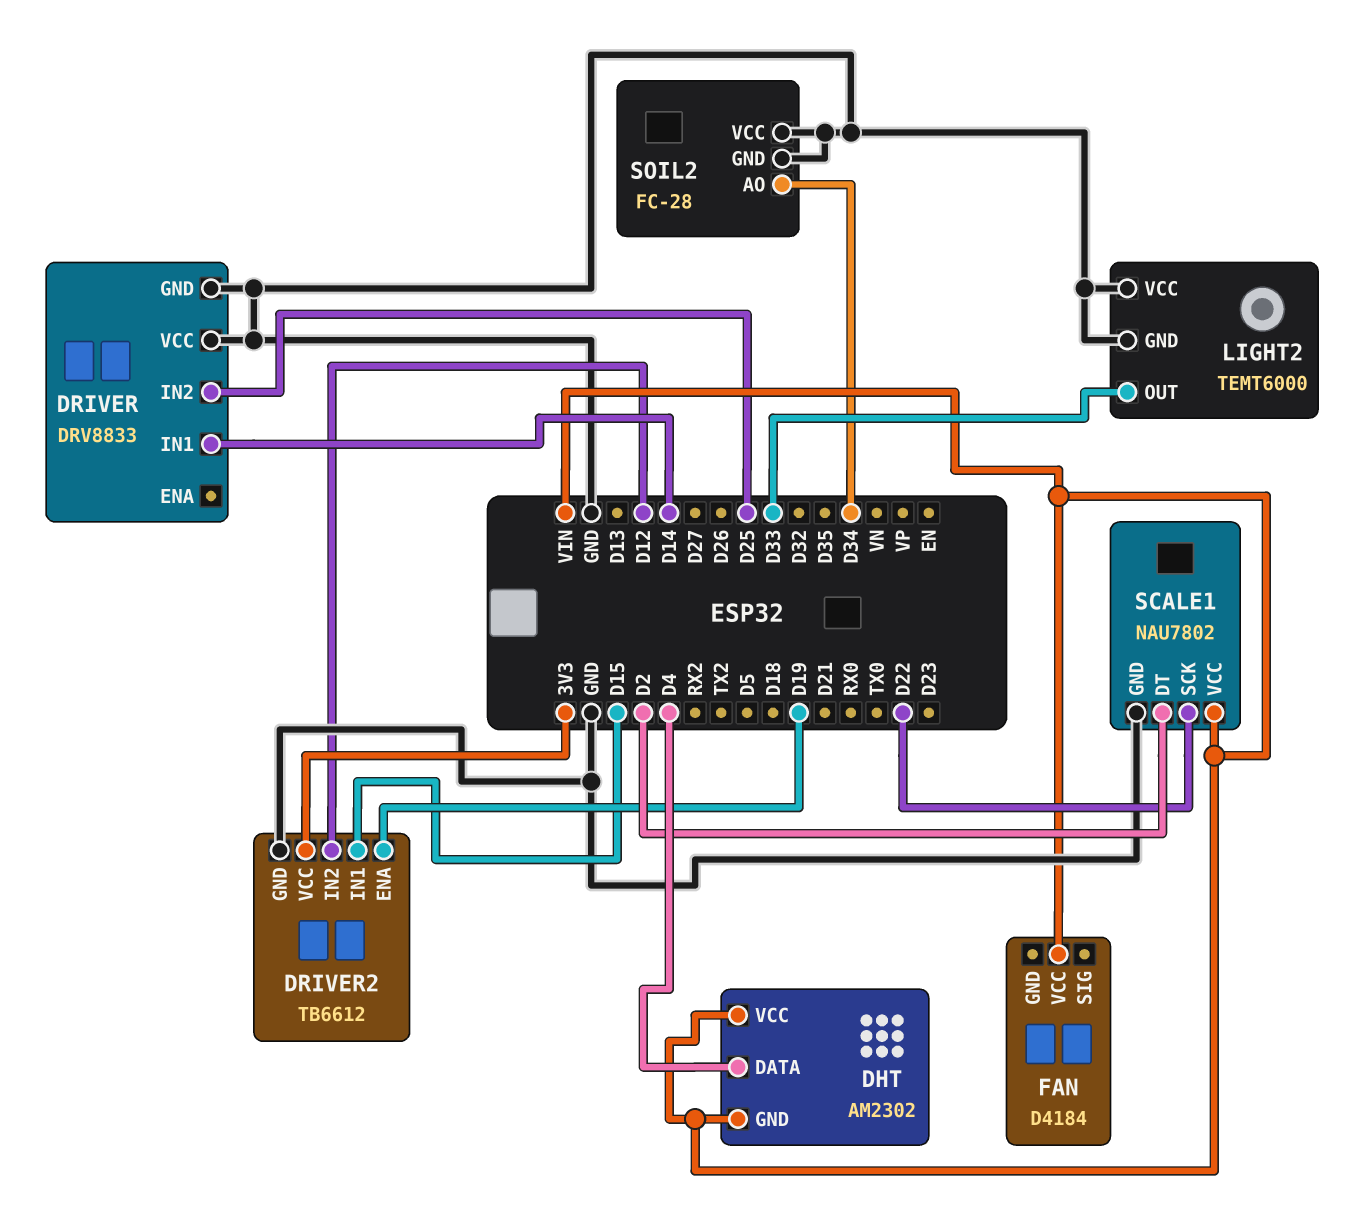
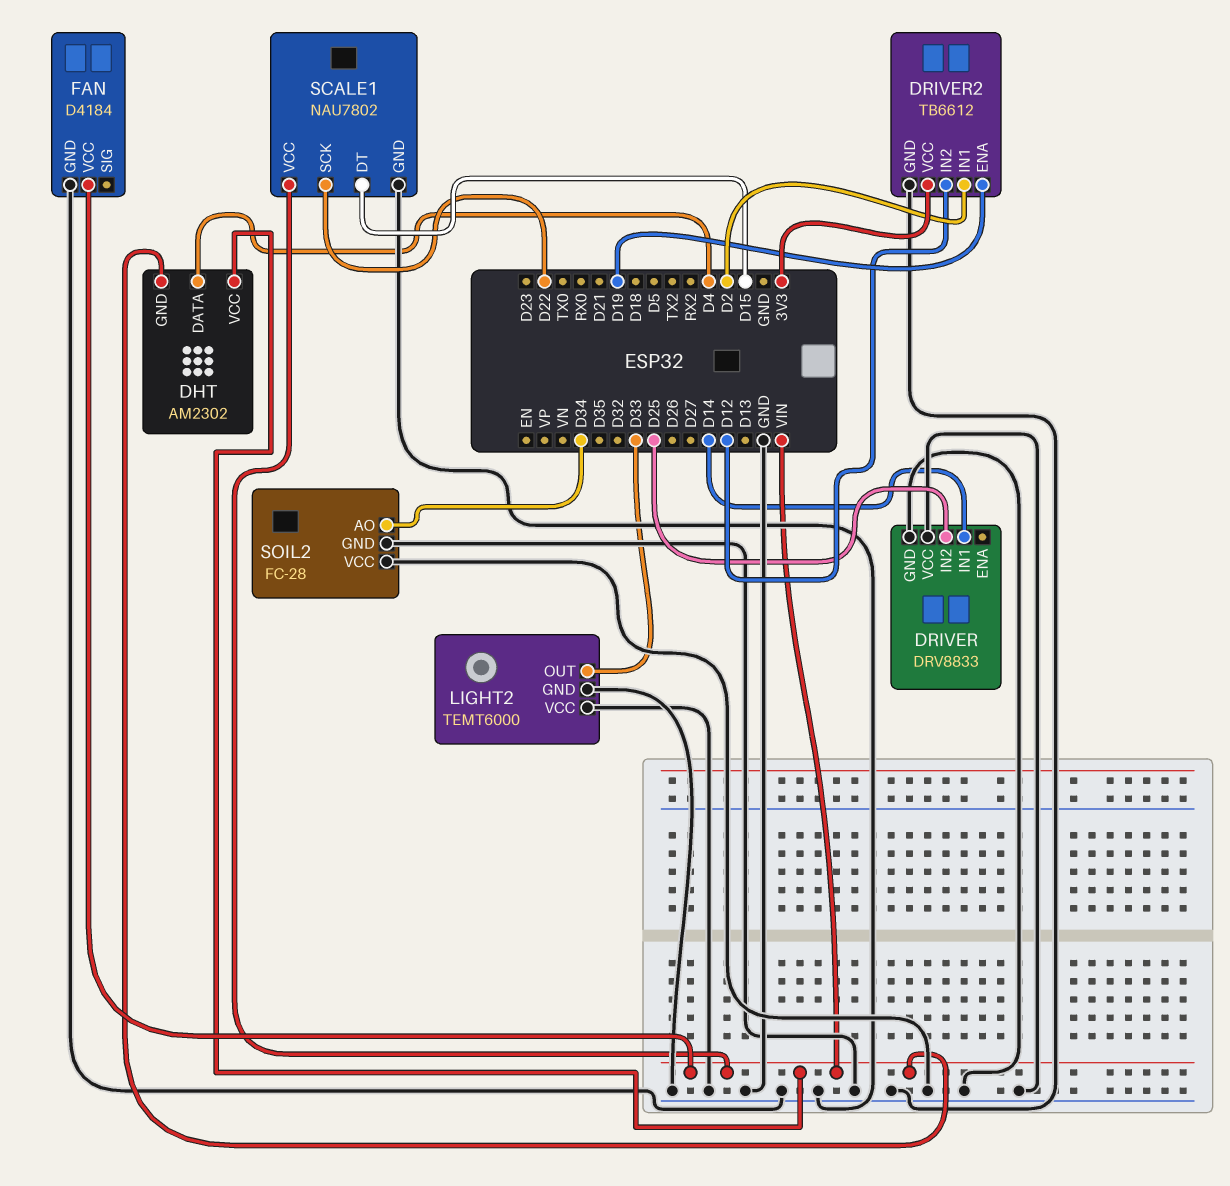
DRIVER2 pin IN1: D15 -> D2
FAN pin GND: none -> GND
SCALE1 pin DT: D2 -> D15

